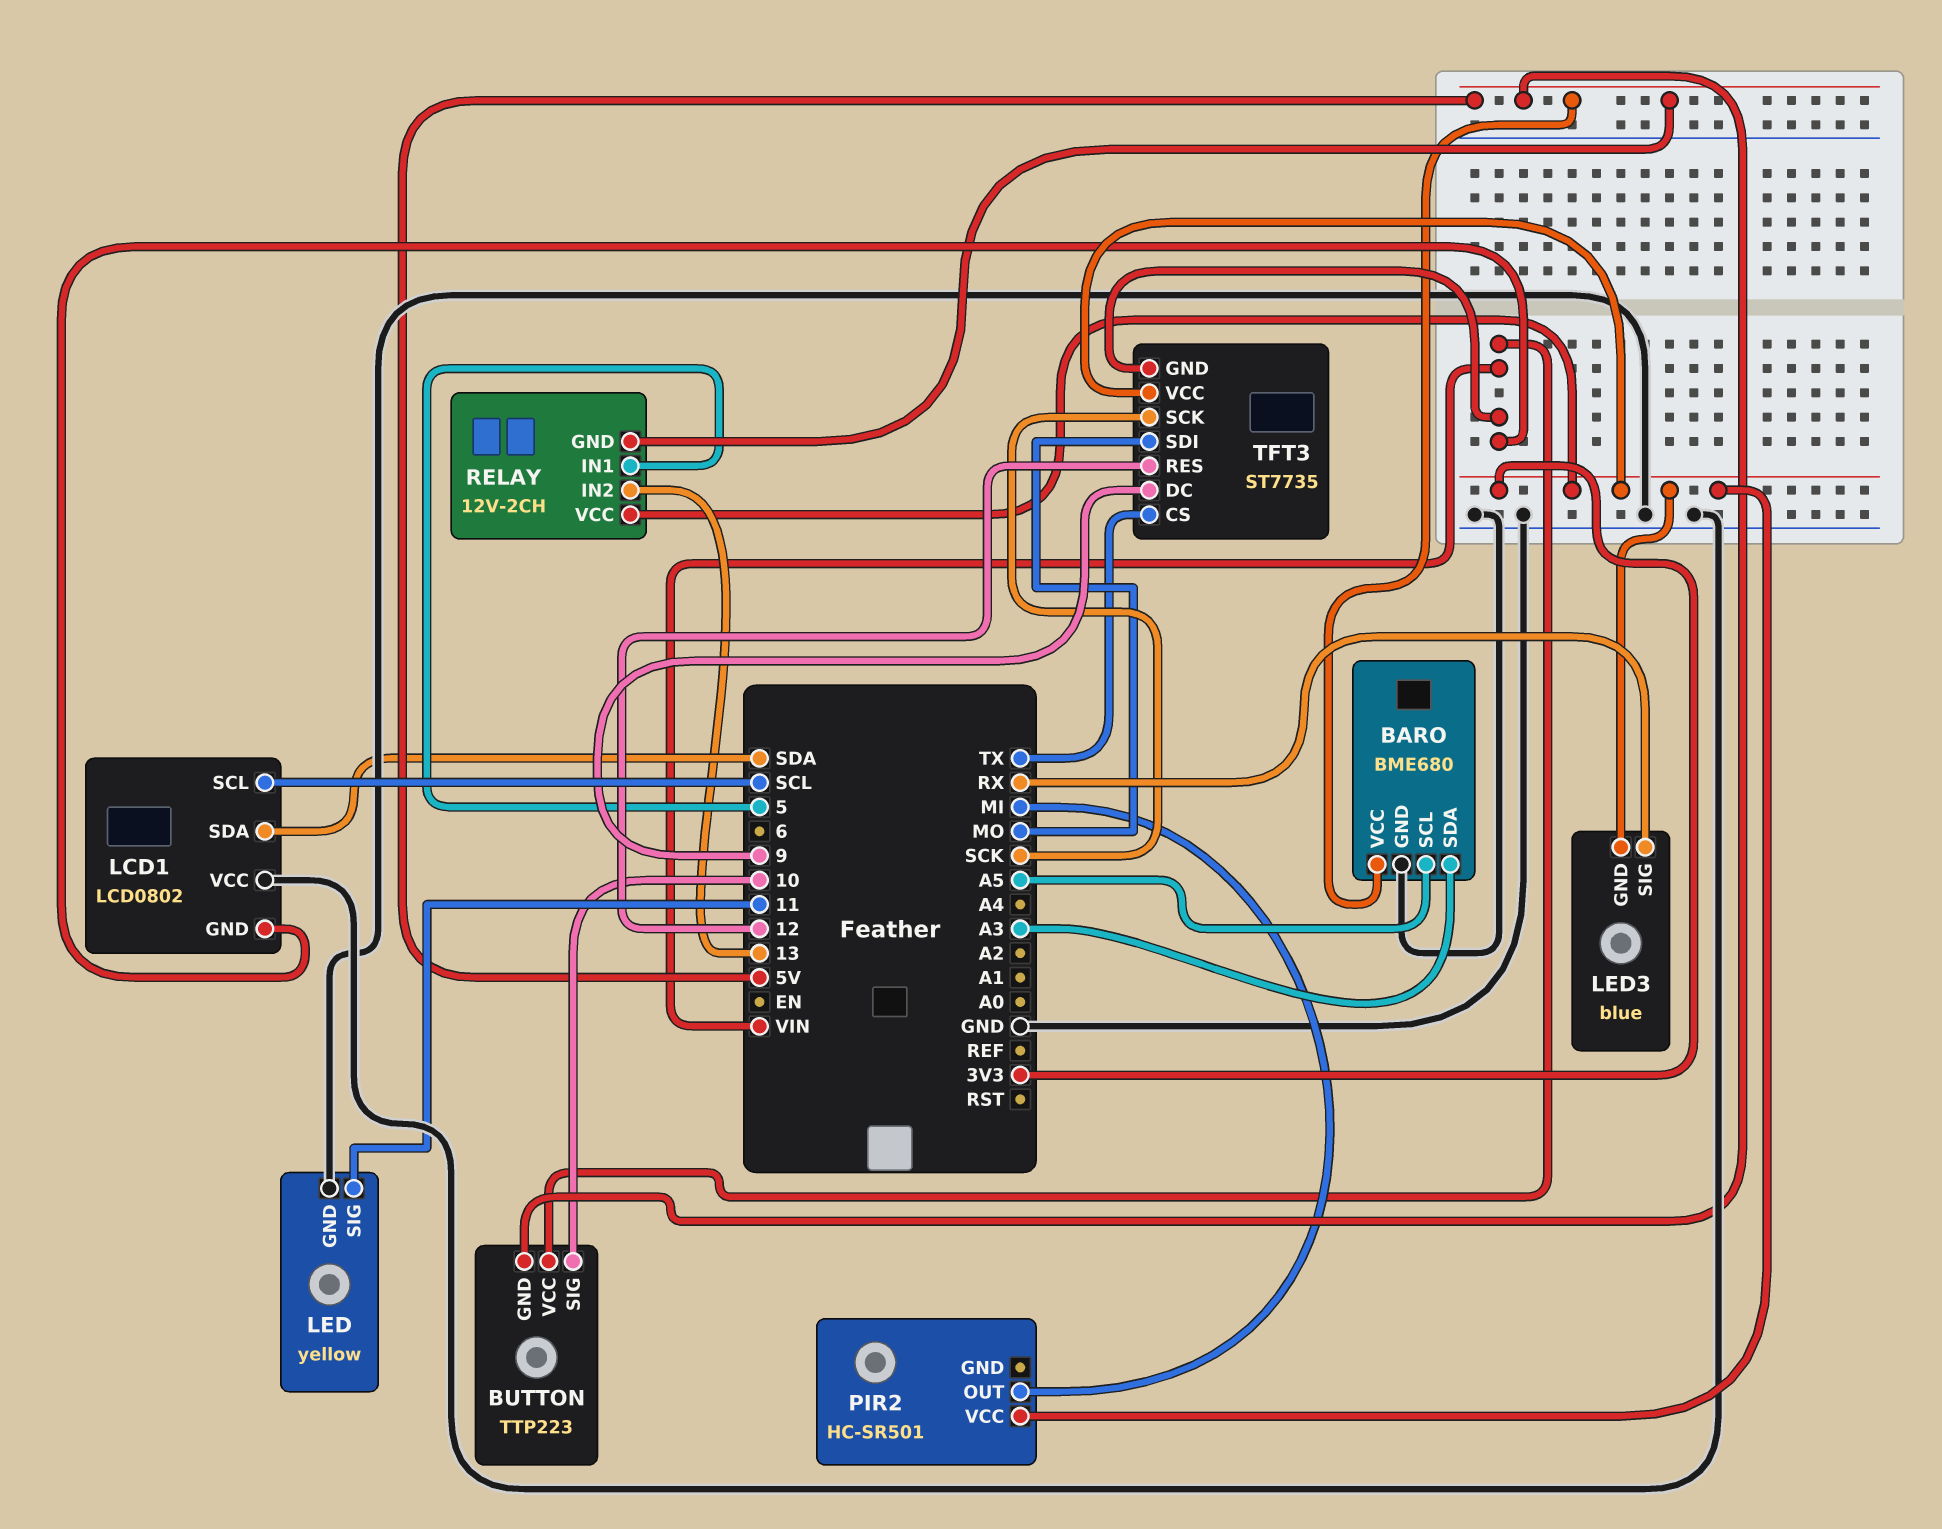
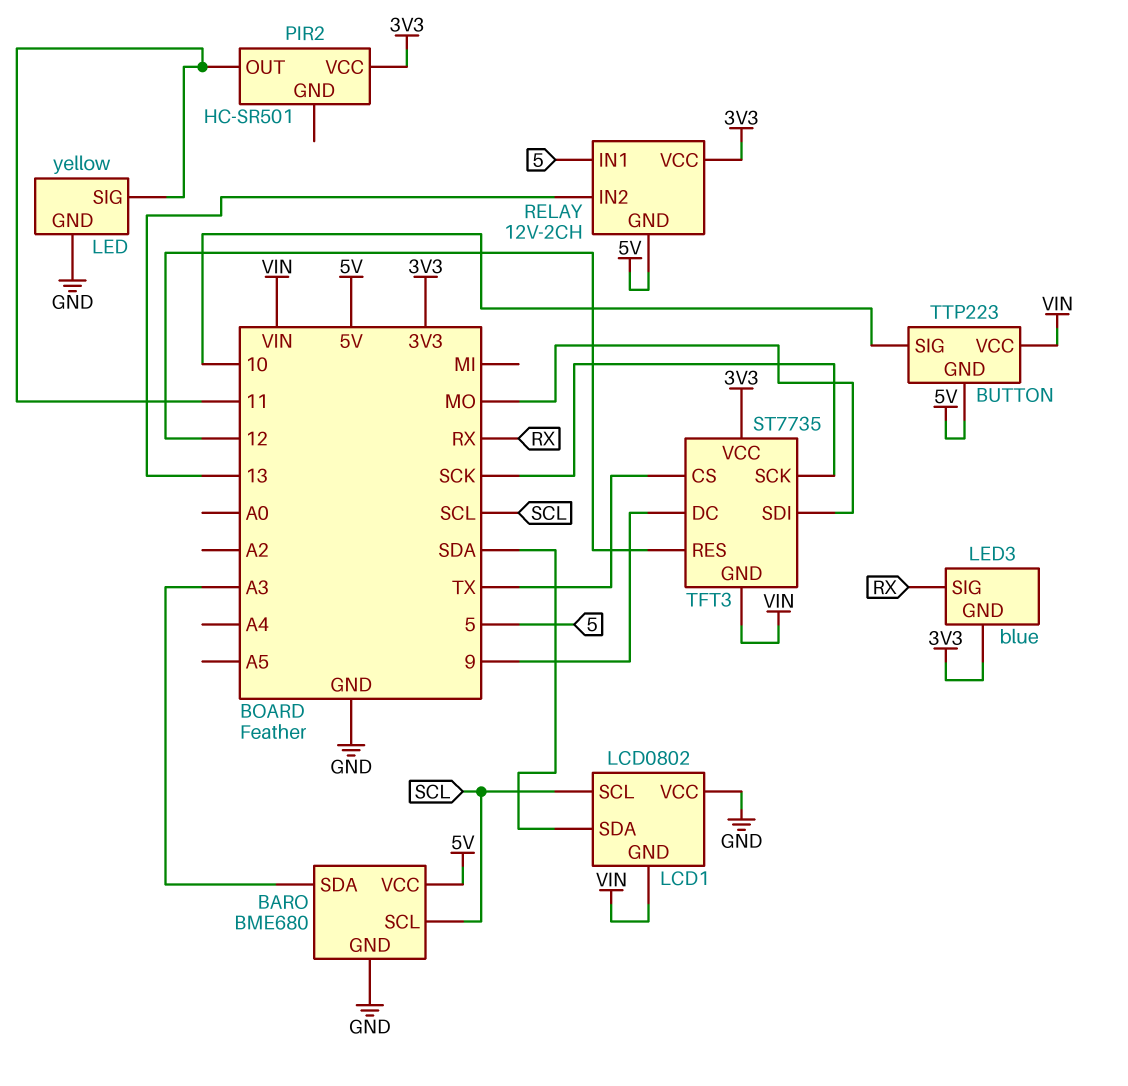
BARO pin SCL: A5 -> SCL
PIR2 pin OUT: MI -> 11

